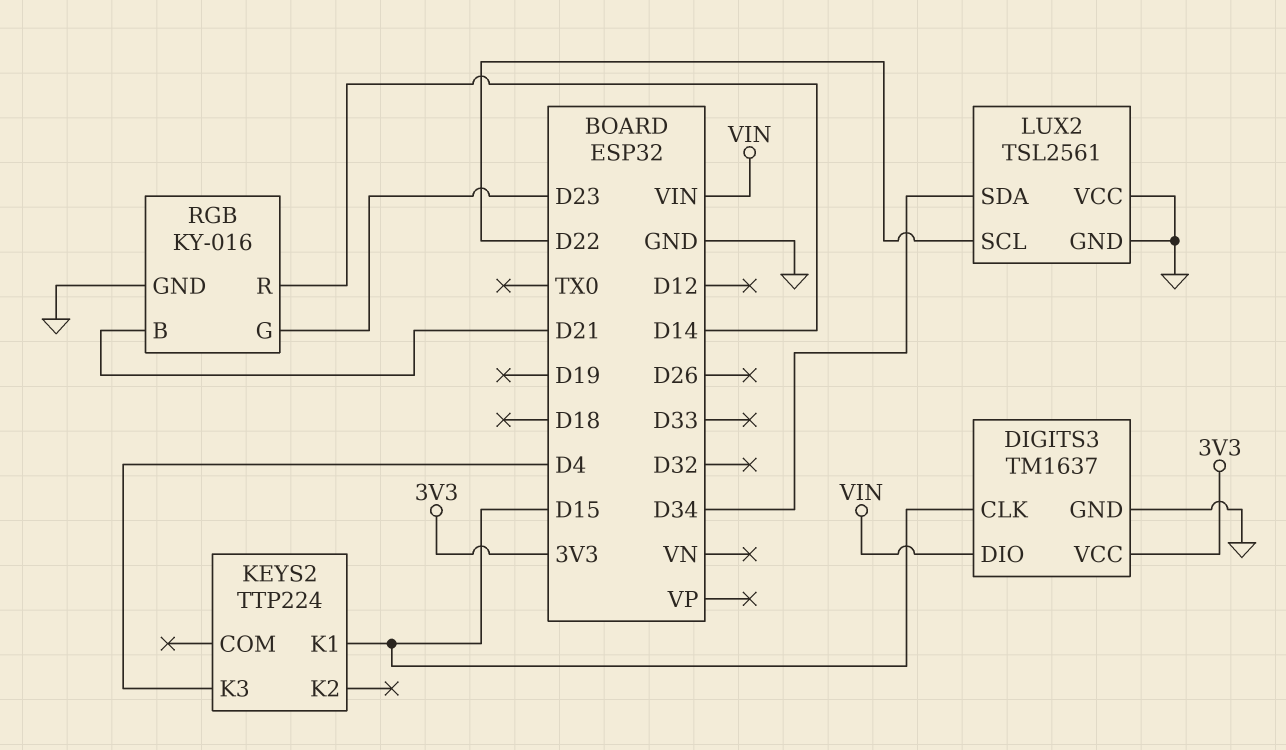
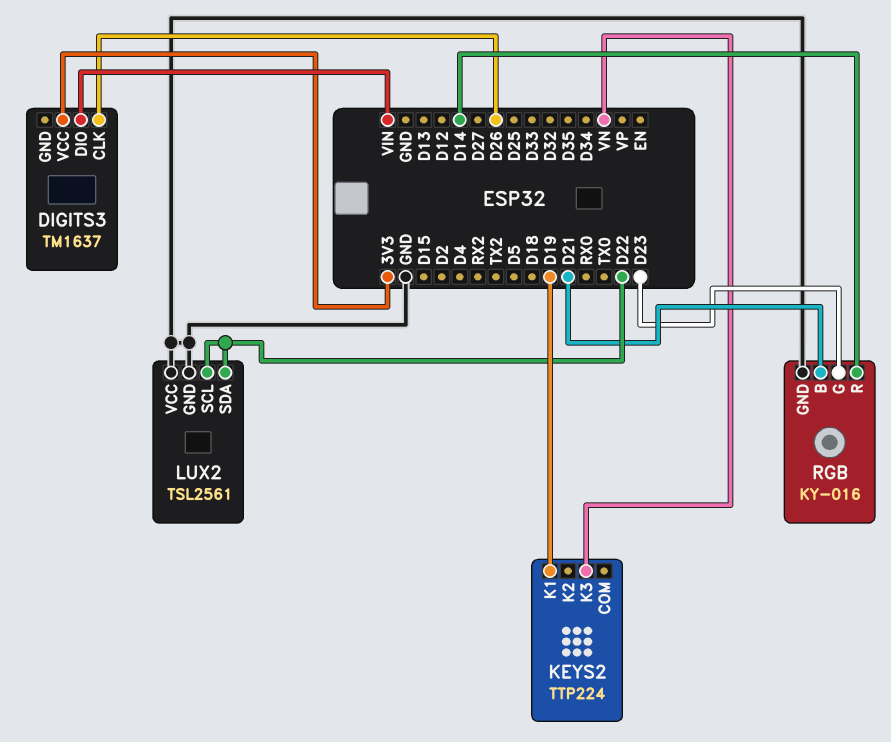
DIGITS3 pin CLK: D15 -> D26
DIGITS3 pin GND: GND -> none
KEYS2 pin K1: D15 -> D19
KEYS2 pin K3: D4 -> VN
LUX2 pin SDA: D34 -> D22

